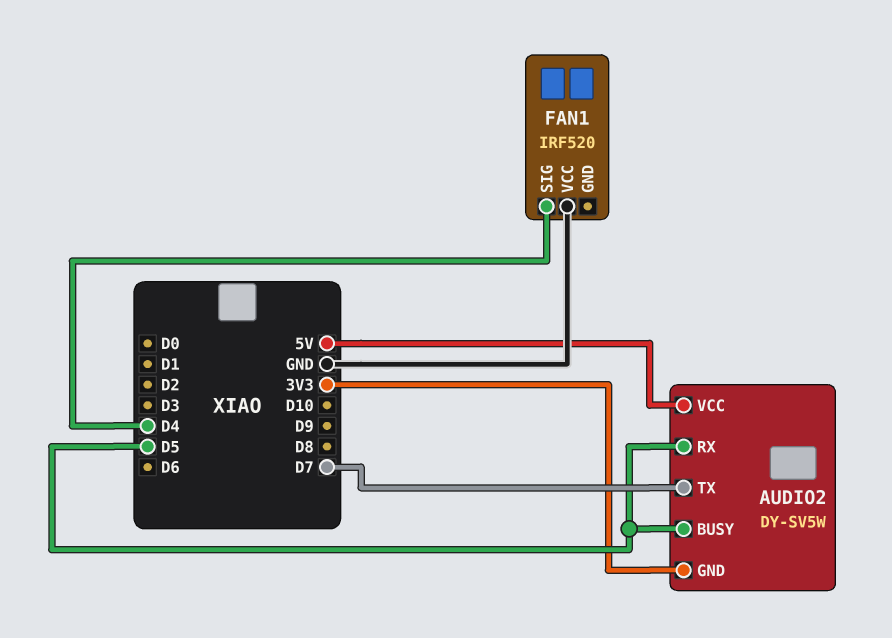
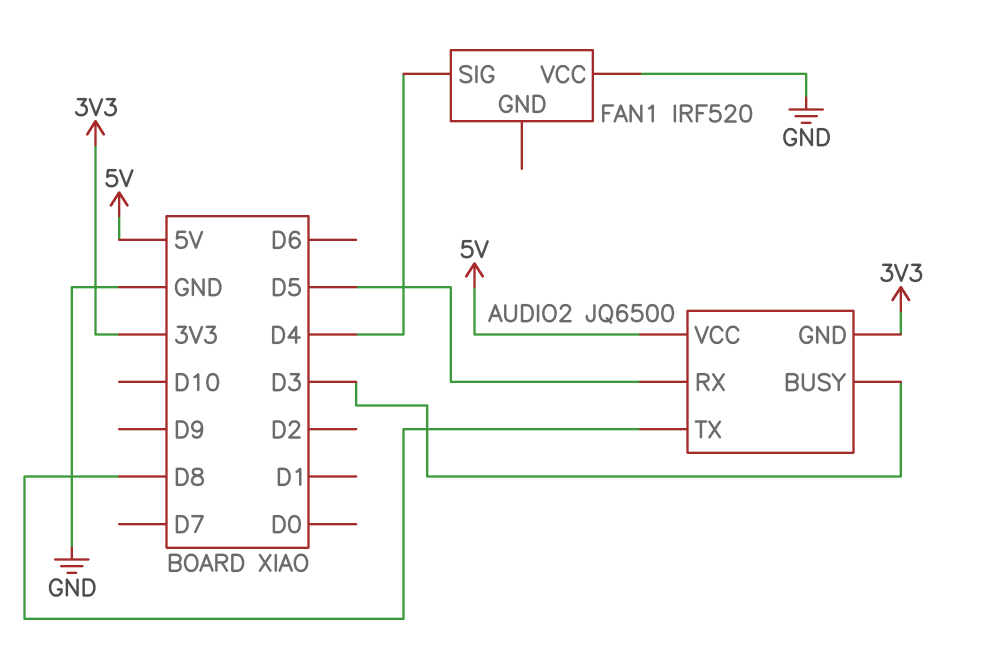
AUDIO2: DY-SV5W -> JQ6500
AUDIO2 pin BUSY: D5 -> D3
AUDIO2 pin TX: D7 -> D8

